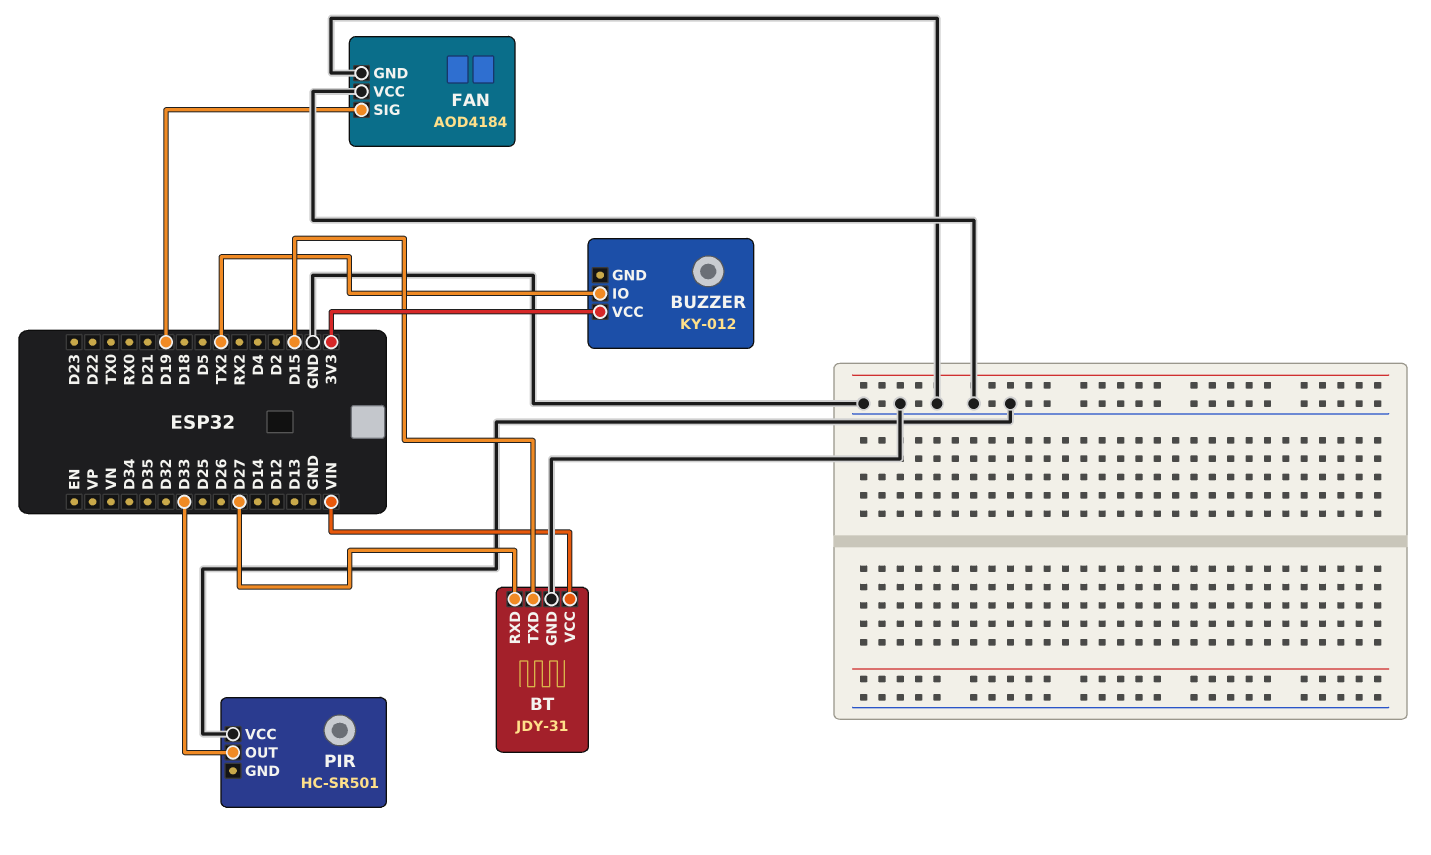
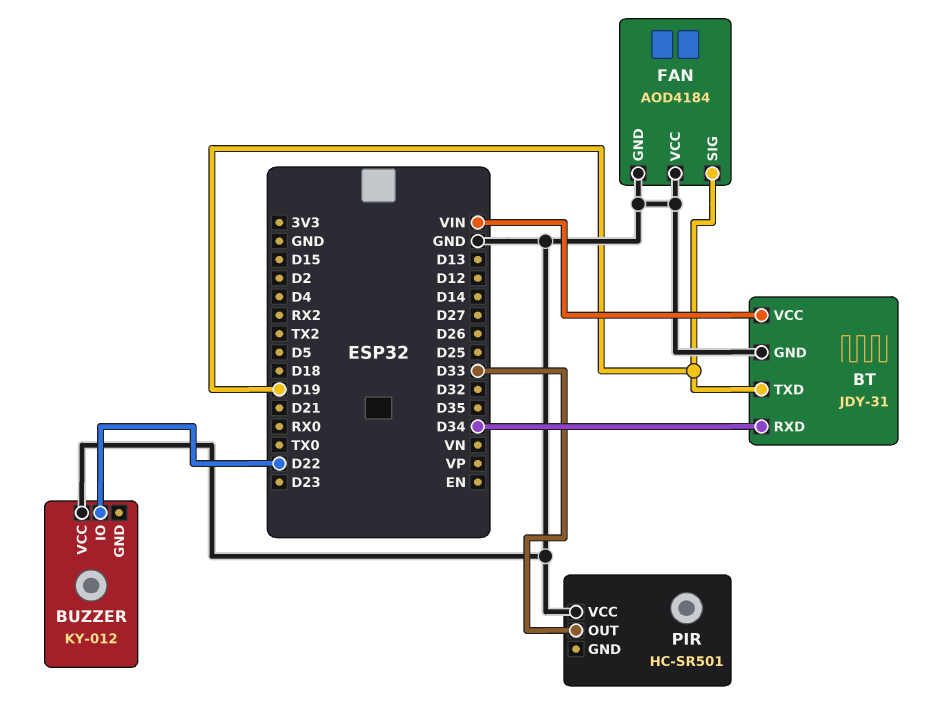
BT pin RXD: D27 -> D34
BT pin TXD: D15 -> D19
BUZZER pin IO: TX2 -> D22
BUZZER pin VCC: 3V3 -> GND

